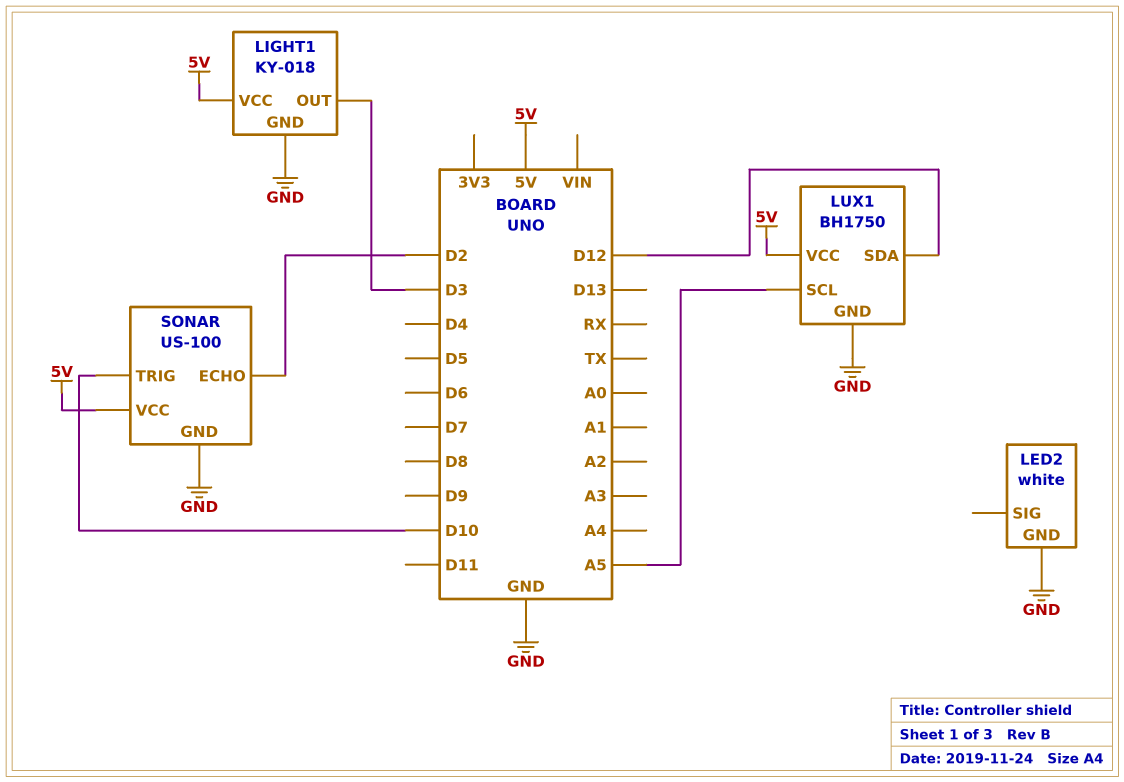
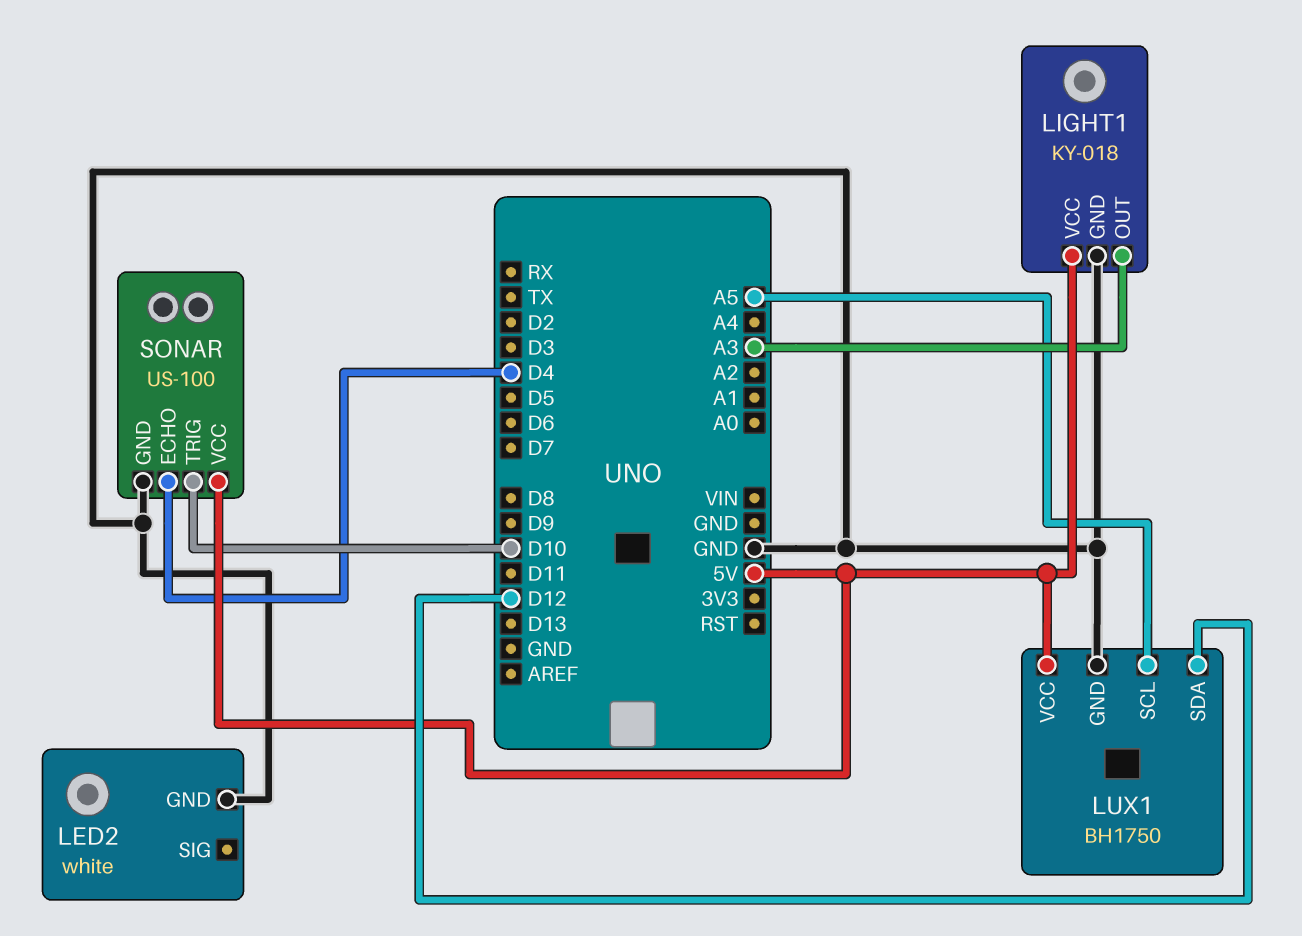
LIGHT1 pin OUT: D3 -> A3
SONAR pin ECHO: D2 -> D4

